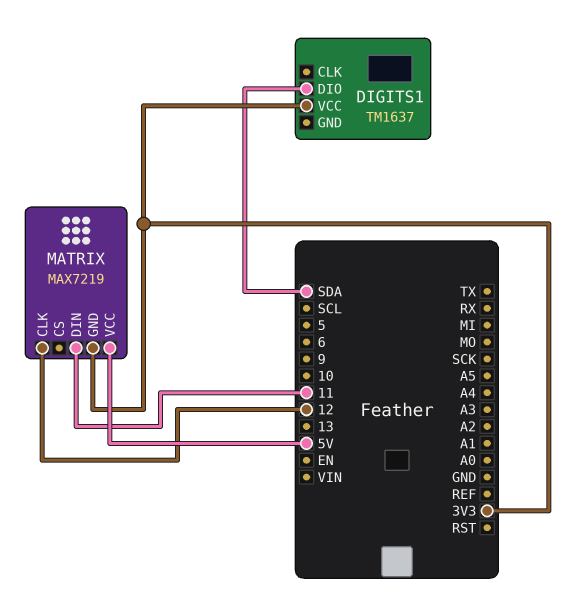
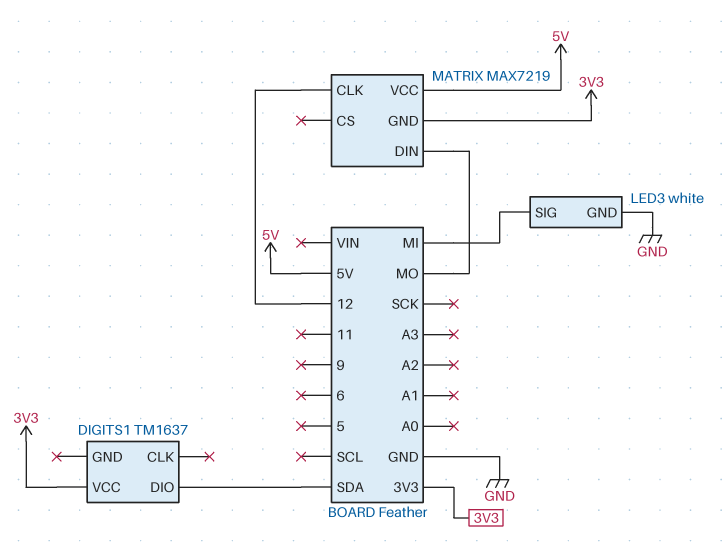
LED3: none -> white
LED3 pin GND: none -> GND
LED3 pin SIG: none -> MI
MATRIX pin DIN: 11 -> MO

